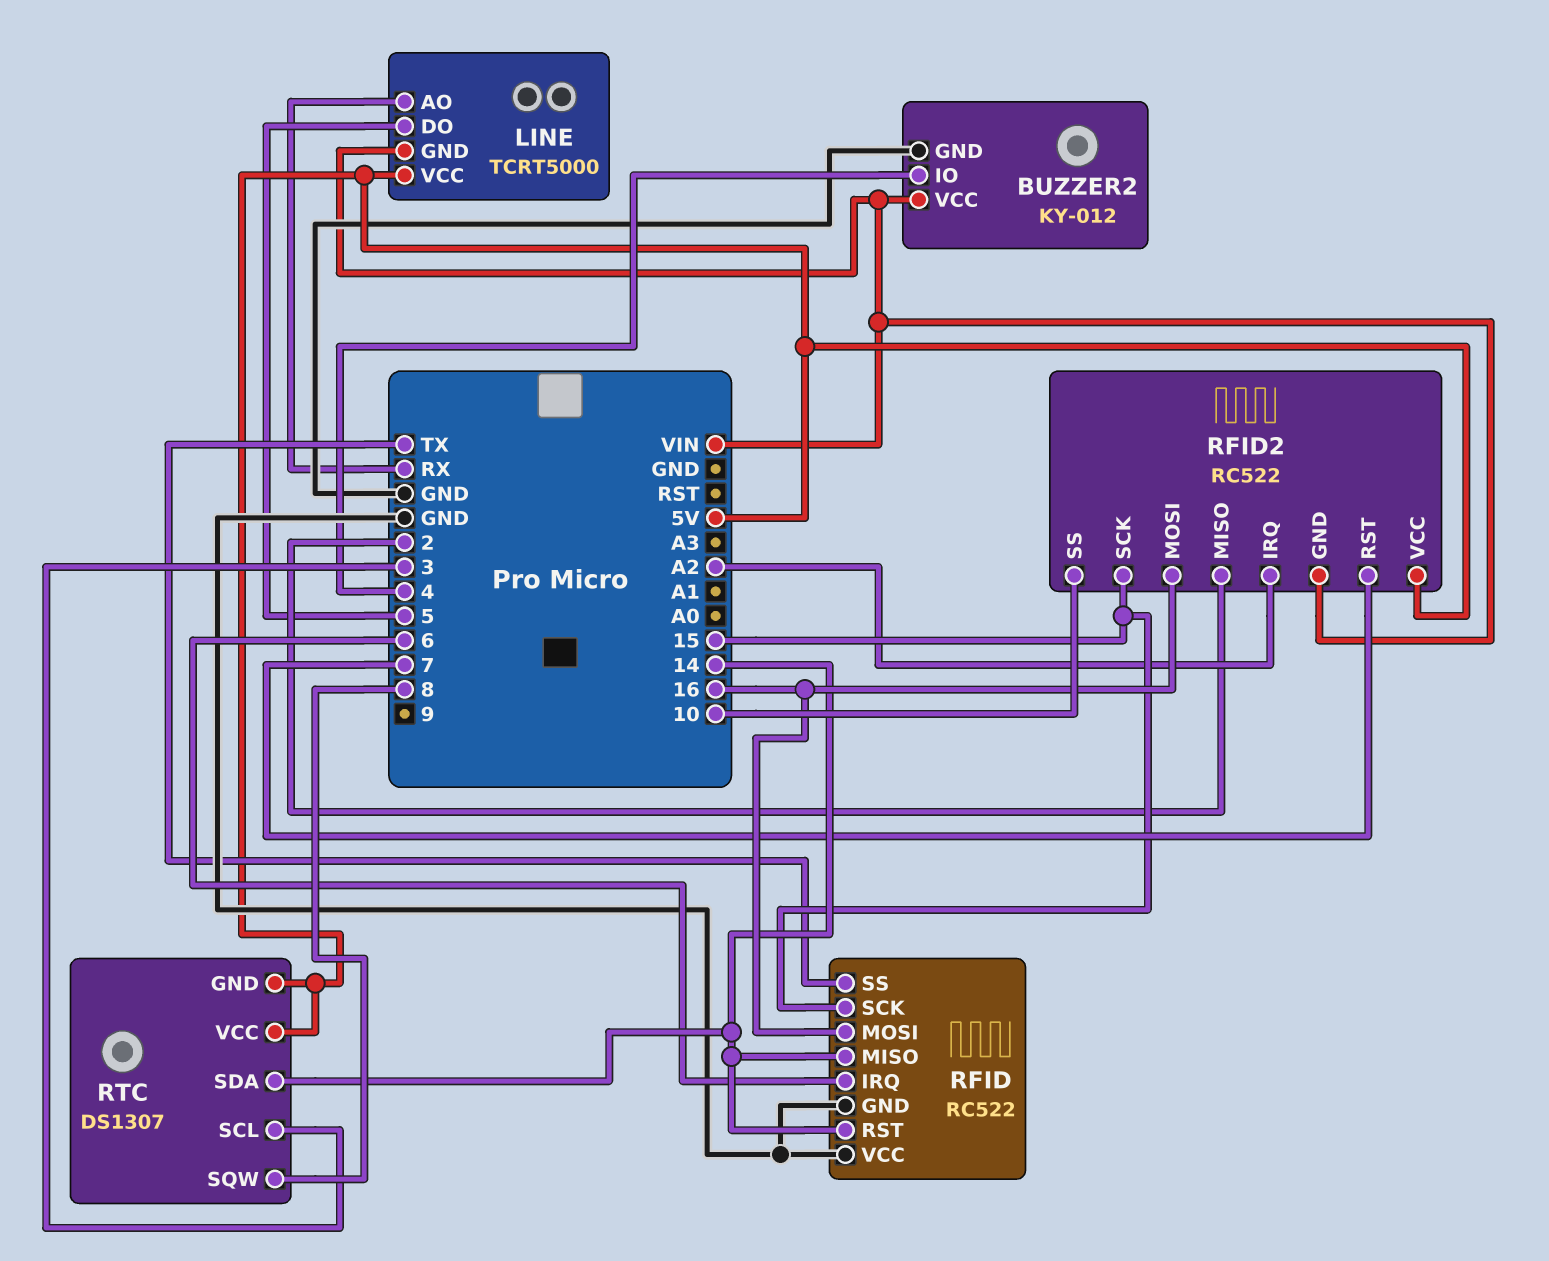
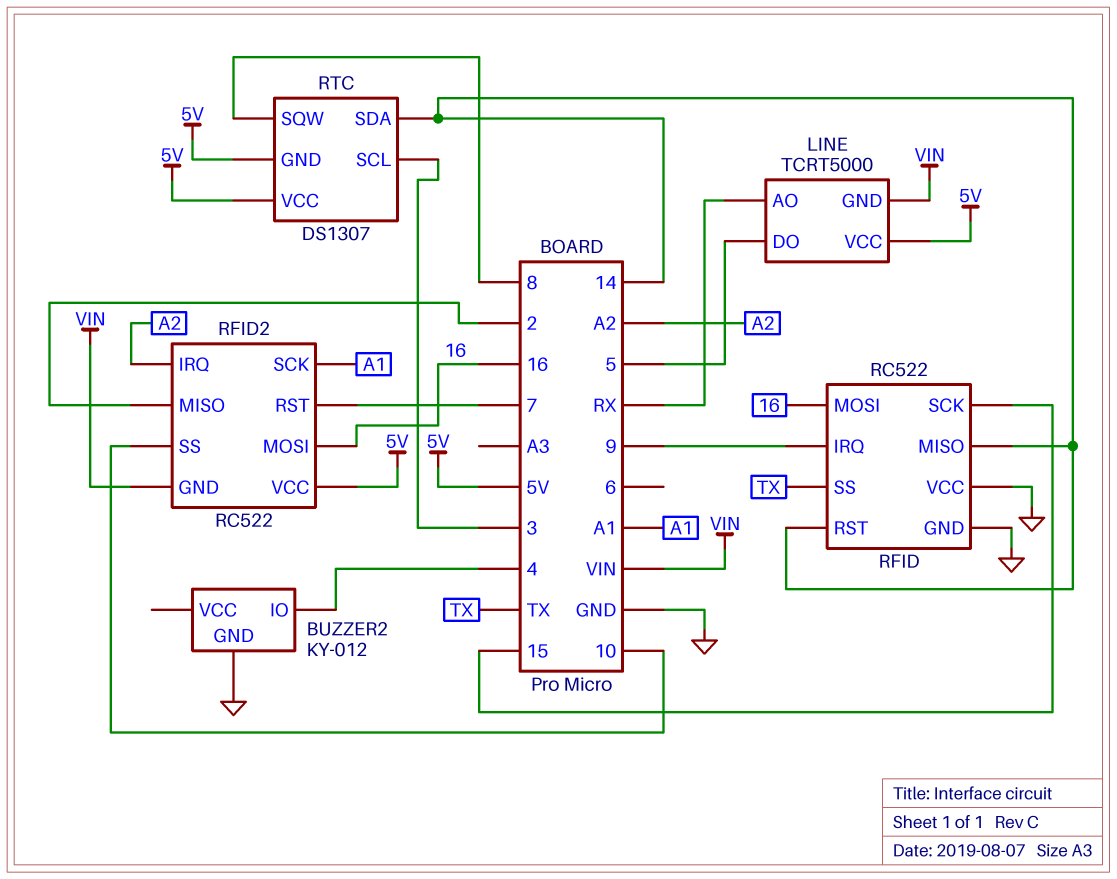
BUZZER2 pin VCC: VIN -> none
RFID pin IRQ: 6 -> 9
RFID2 pin SCK: 15 -> A1

